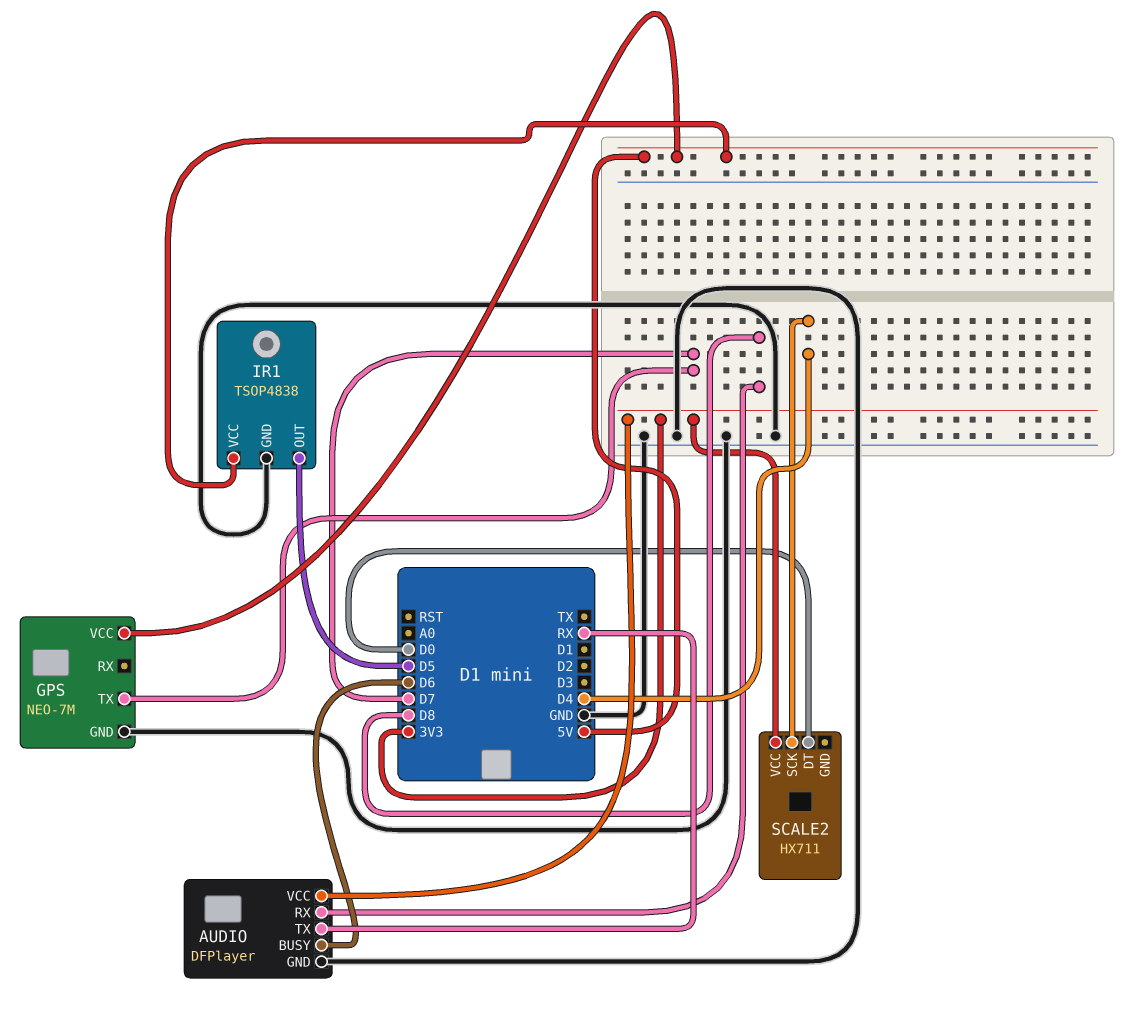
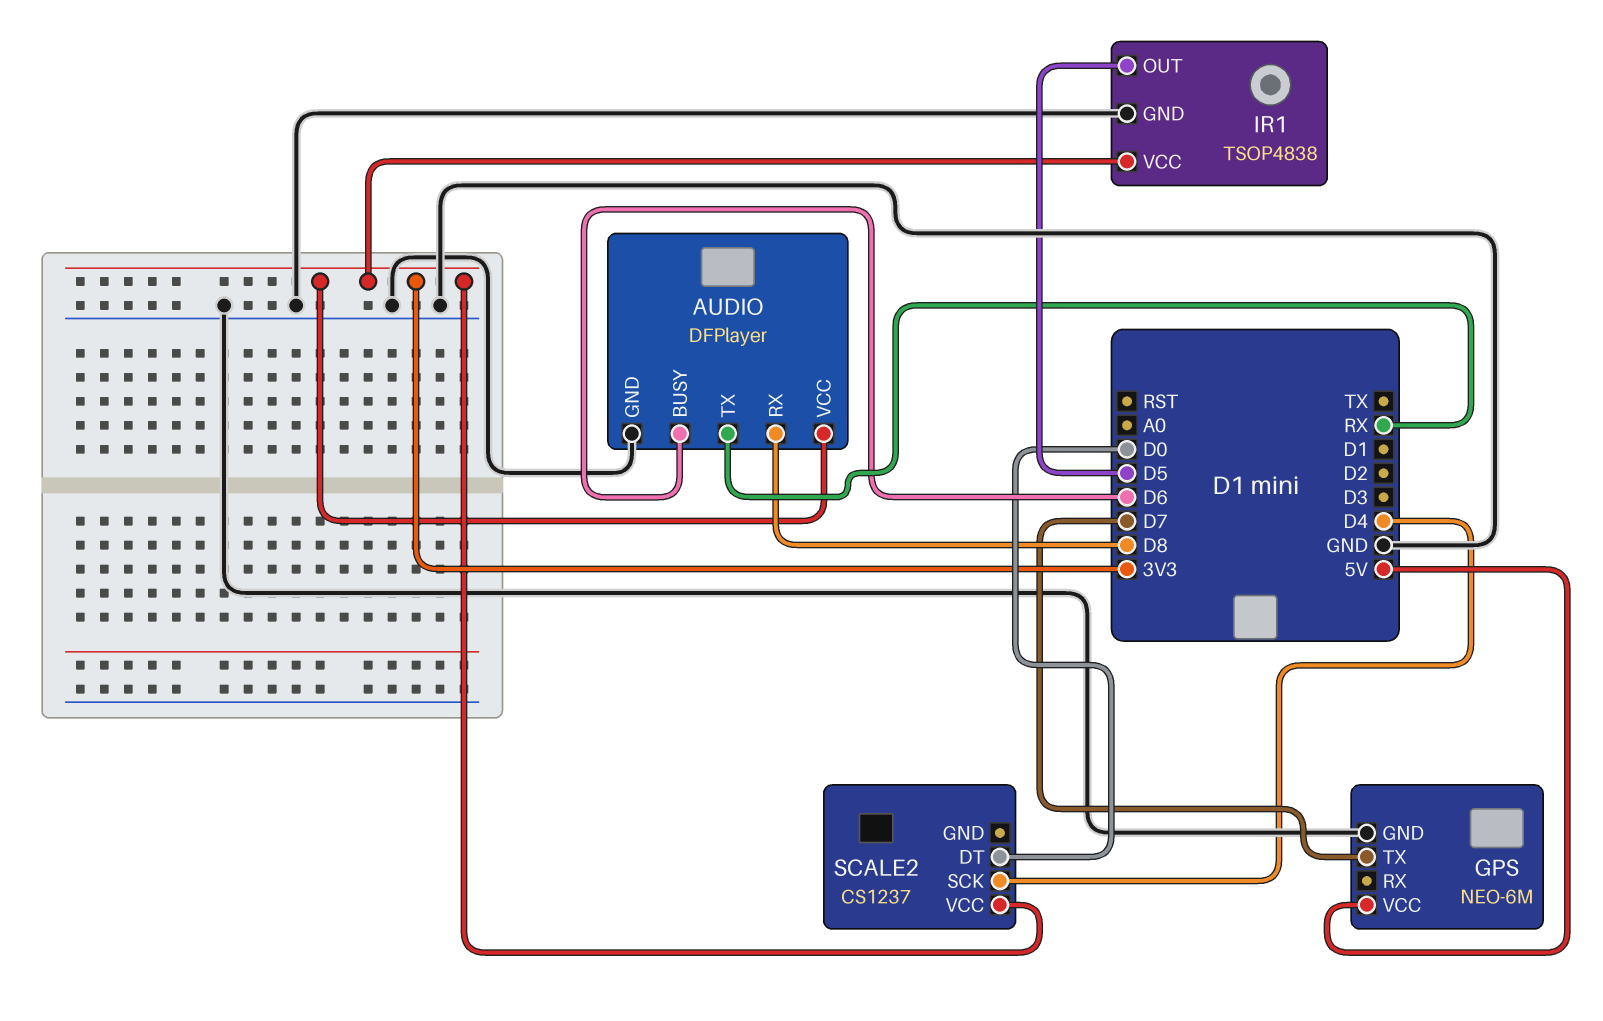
GPS: NEO-7M -> NEO-6M
IR1 pin VCC: 5V -> 3V3
SCALE2: HX711 -> CS1237

